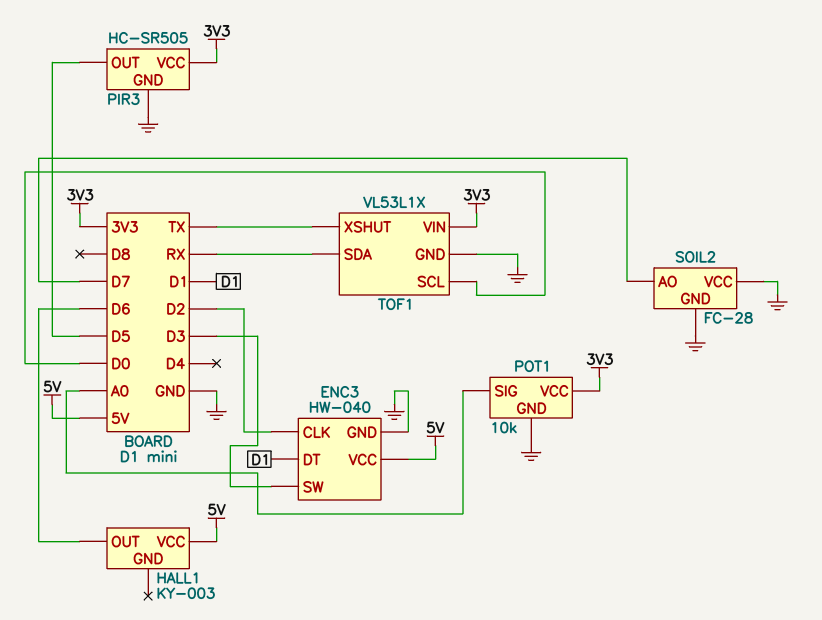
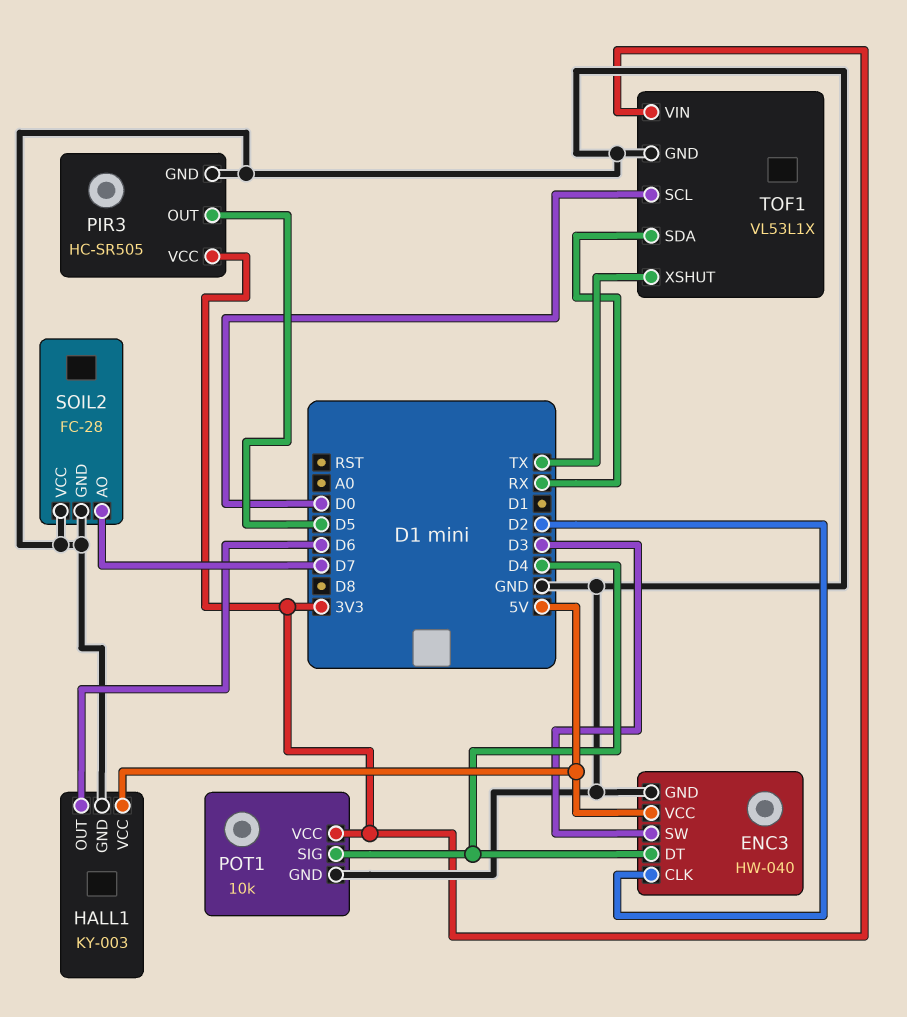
ENC3 pin DT: D1 -> D4
HALL1 pin GND: none -> GND
POT1 pin SIG: A0 -> D4

